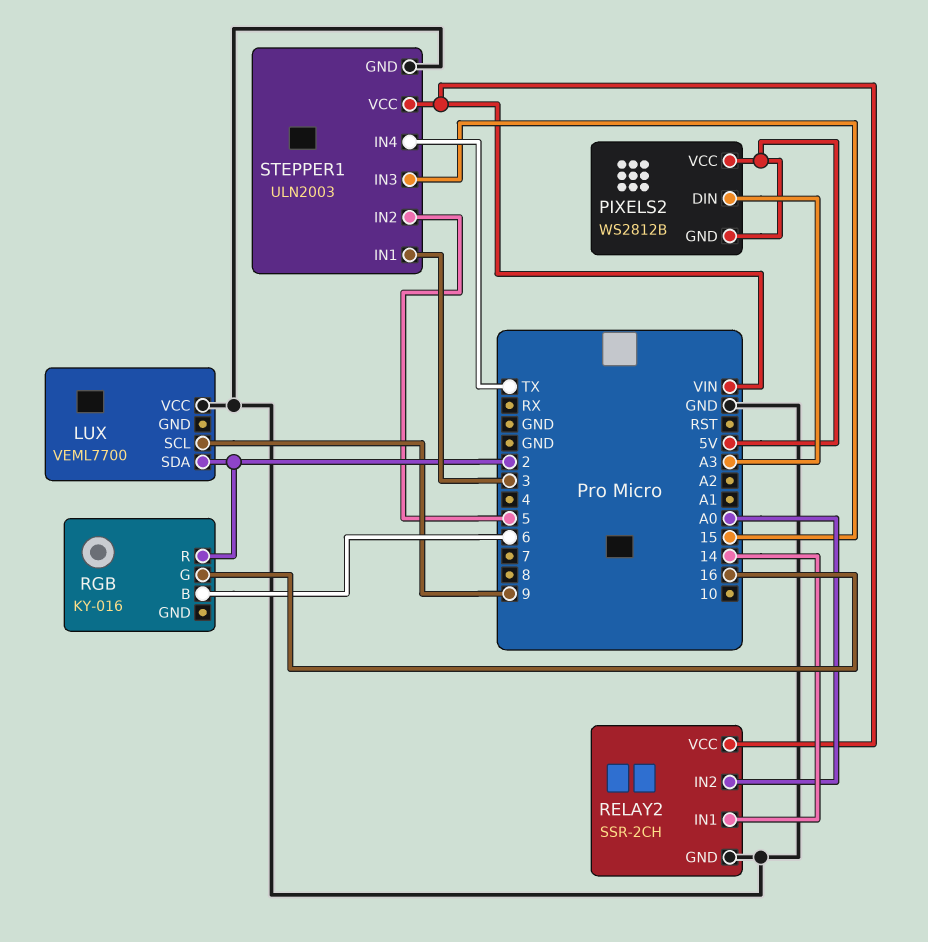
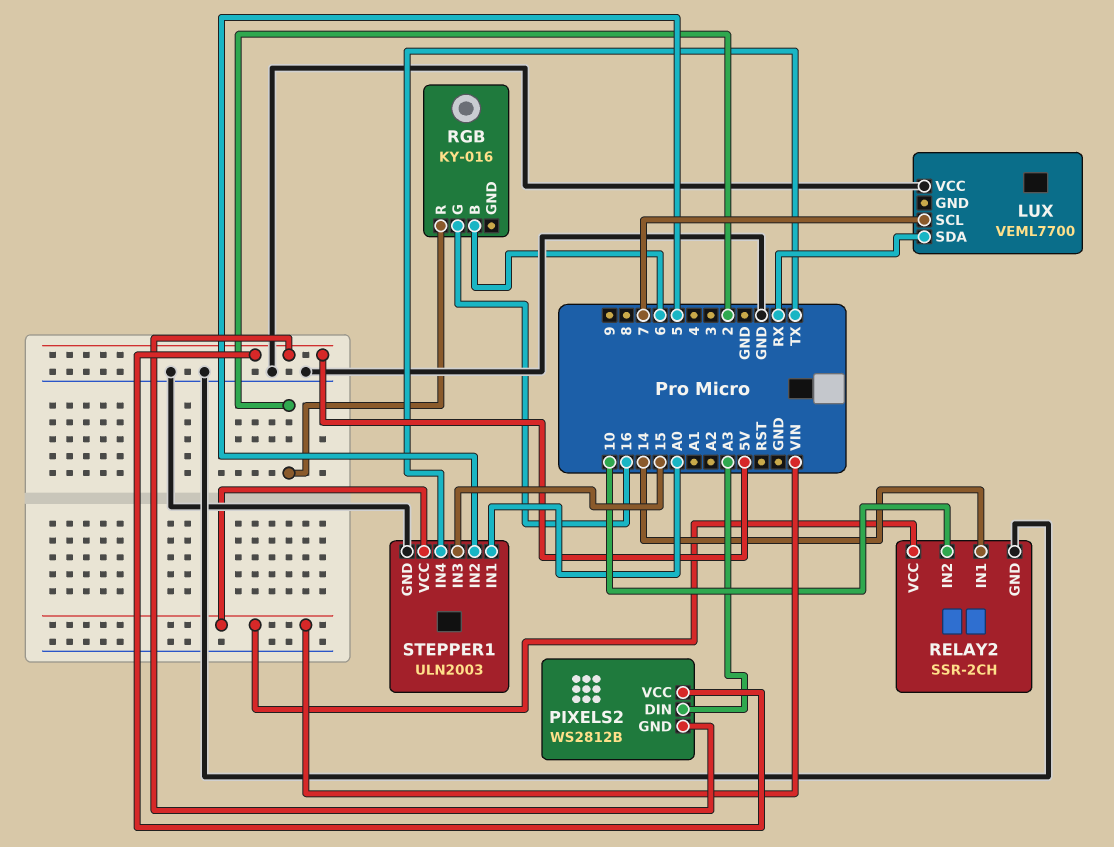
LUX pin SCL: 9 -> 7
LUX pin SDA: 2 -> RX
RELAY2 pin IN2: A0 -> 10
STEPPER1 pin IN1: 3 -> A0

